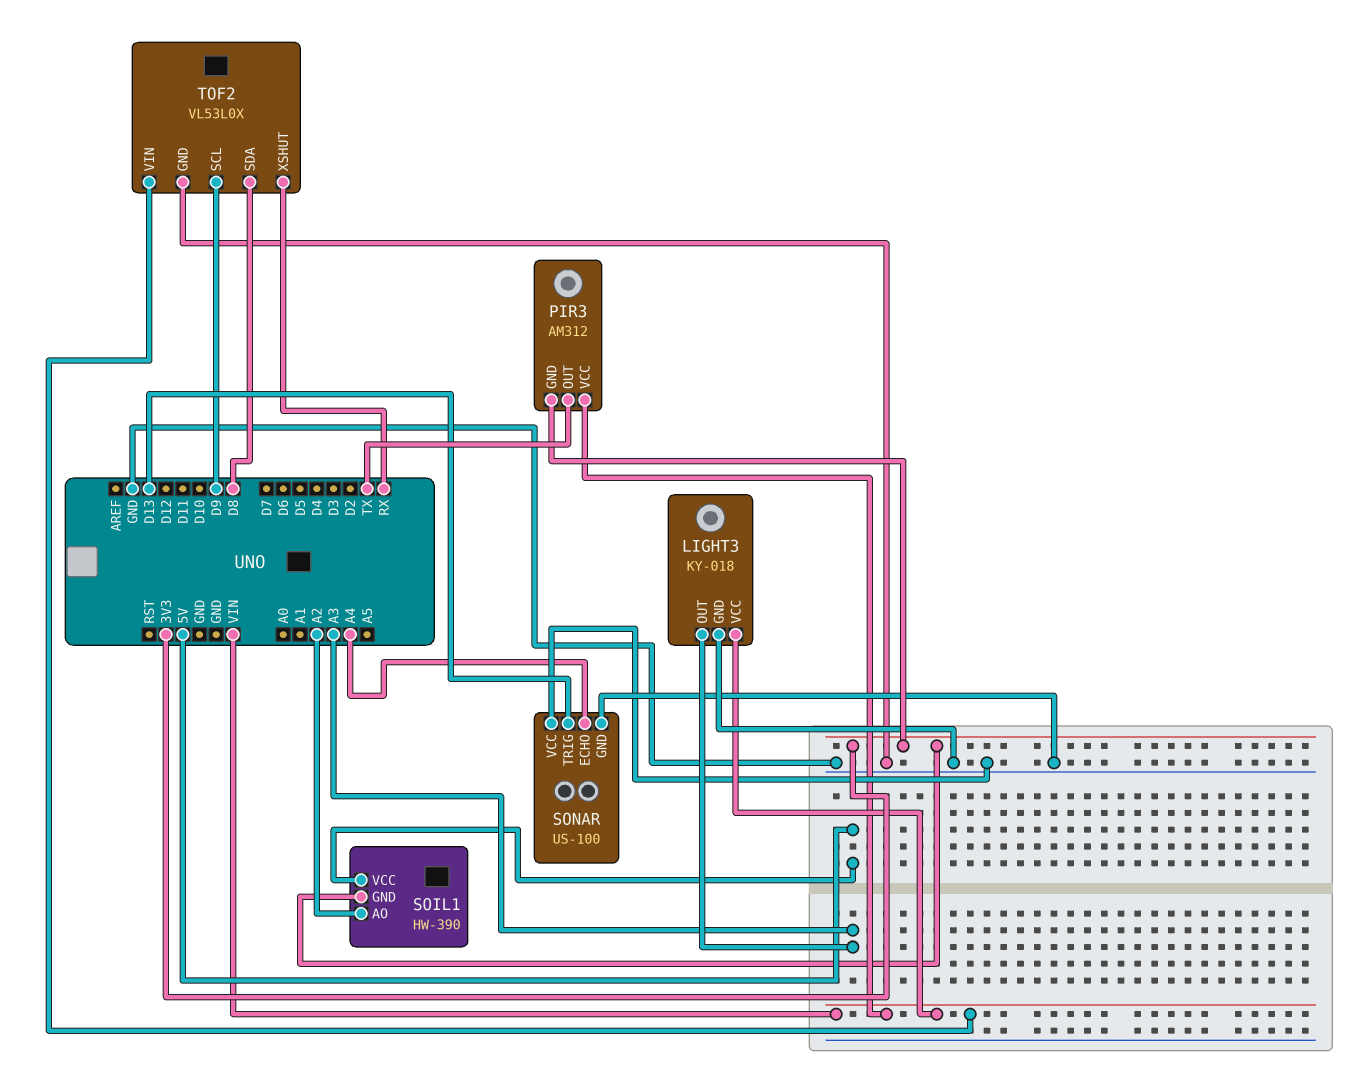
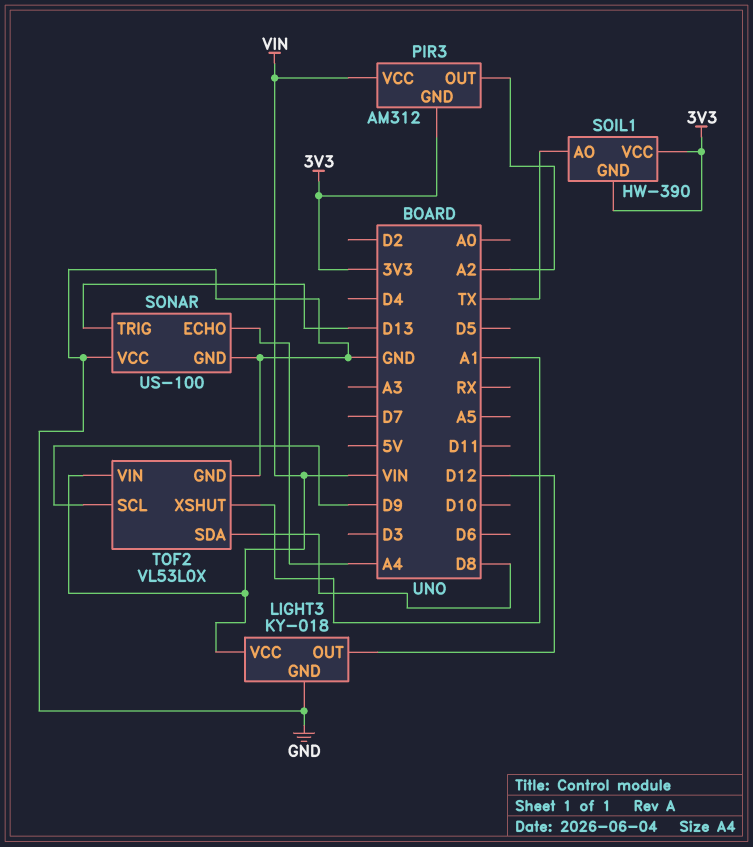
LIGHT3 pin OUT: A3 -> D12
PIR3 pin OUT: TX -> A2
SOIL1 pin AO: A2 -> TX
SOIL1 pin VCC: 5V -> 3V3
TOF2 pin XSHUT: RX -> A1

